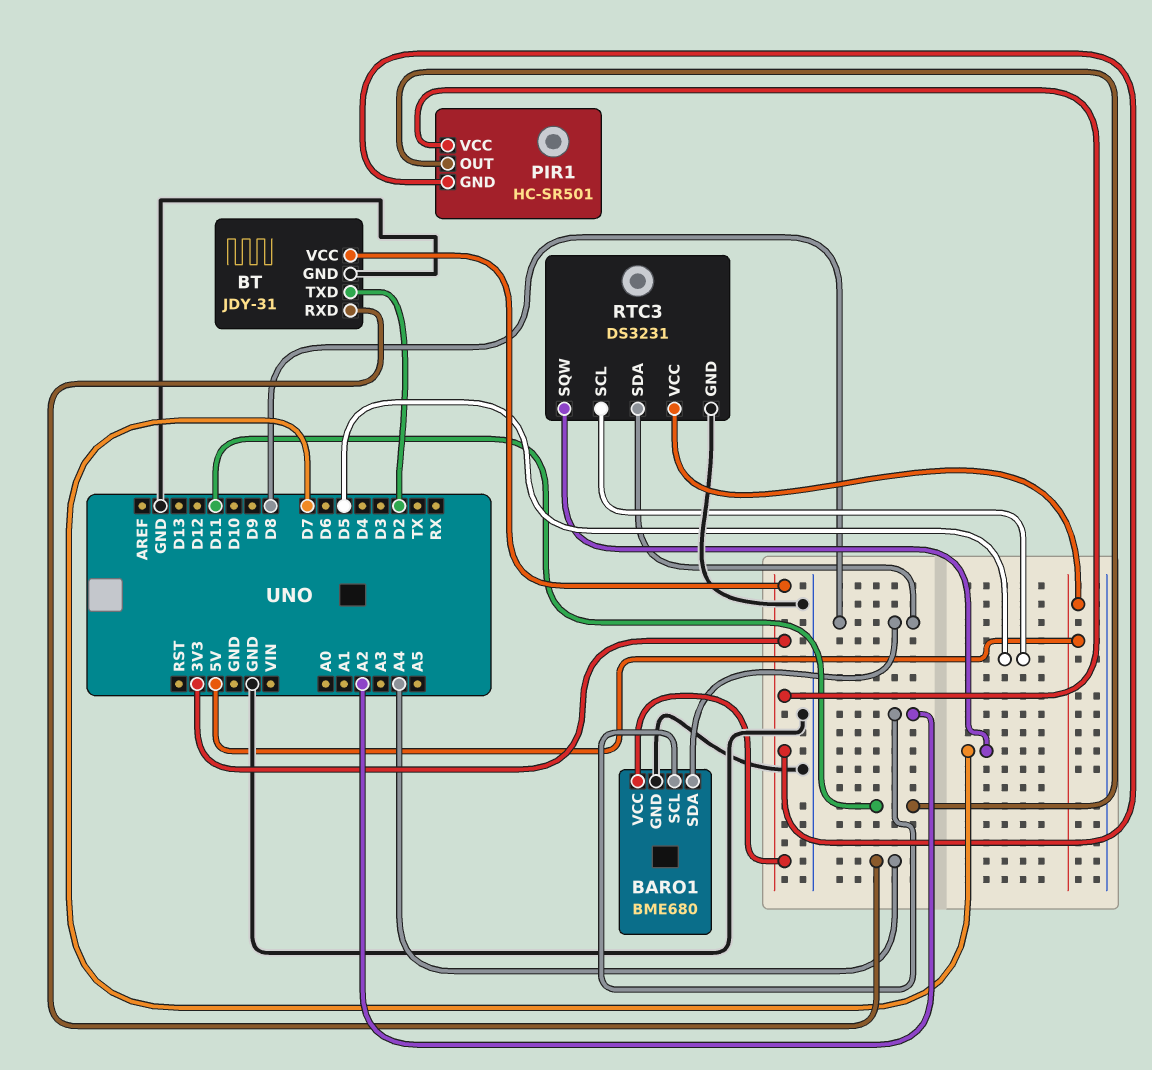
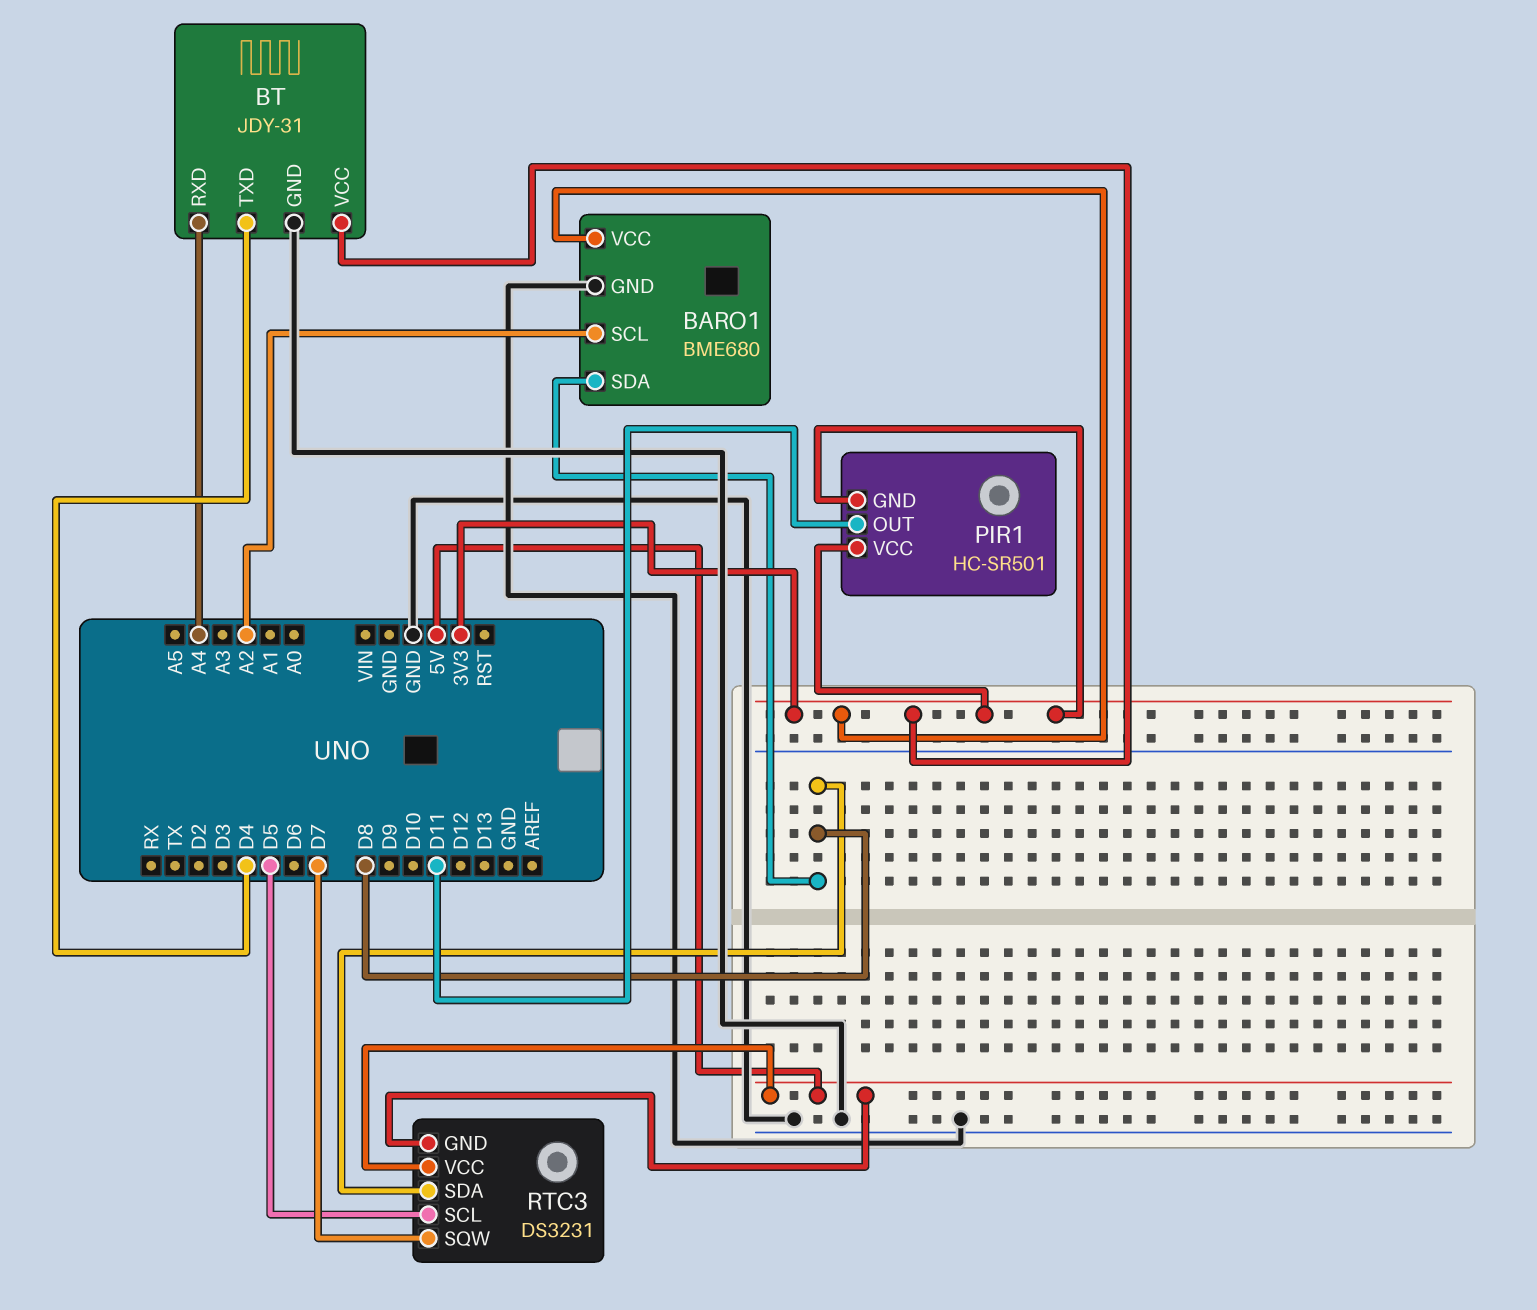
BT pin TXD: D2 -> D4
RTC3 pin GND: GND -> 5V

